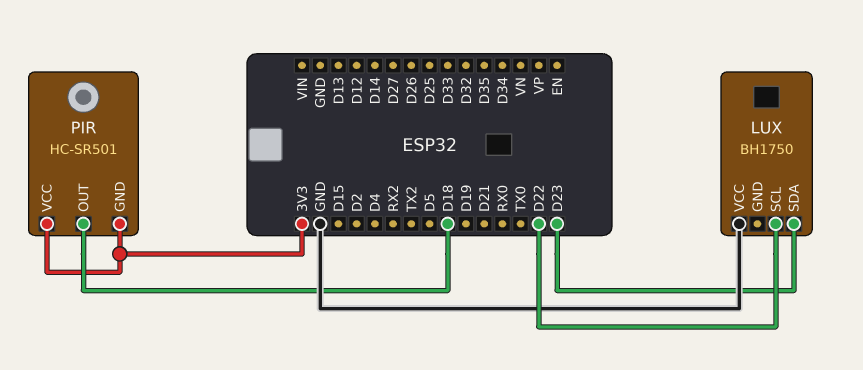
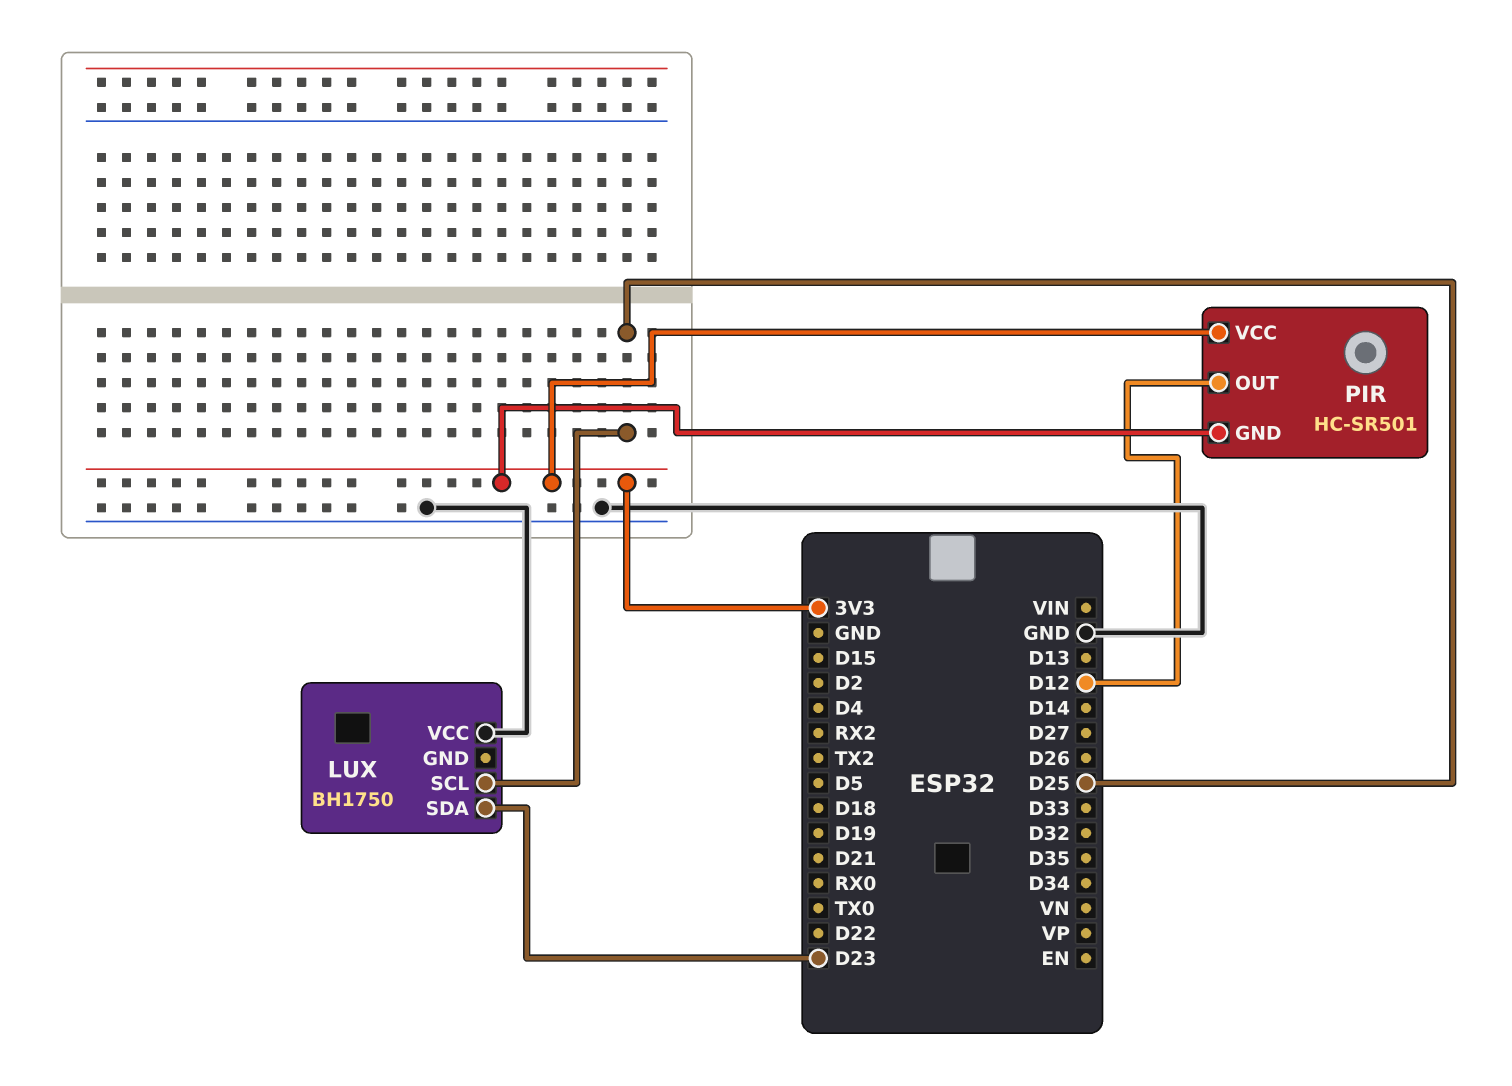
LUX pin SCL: D22 -> D25
PIR pin OUT: D18 -> D12

